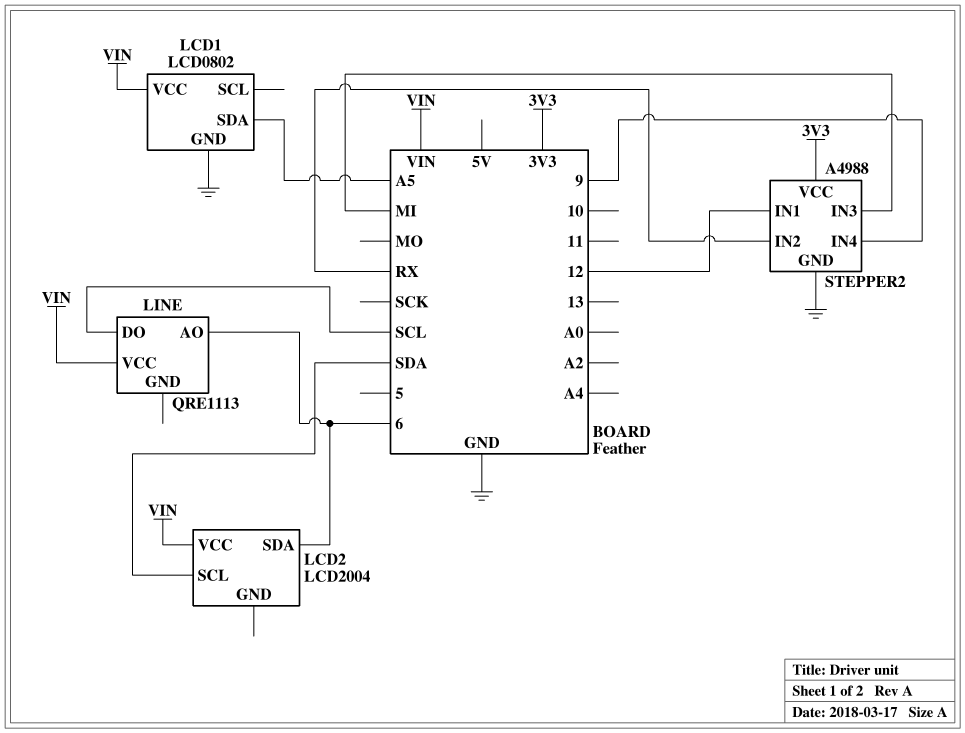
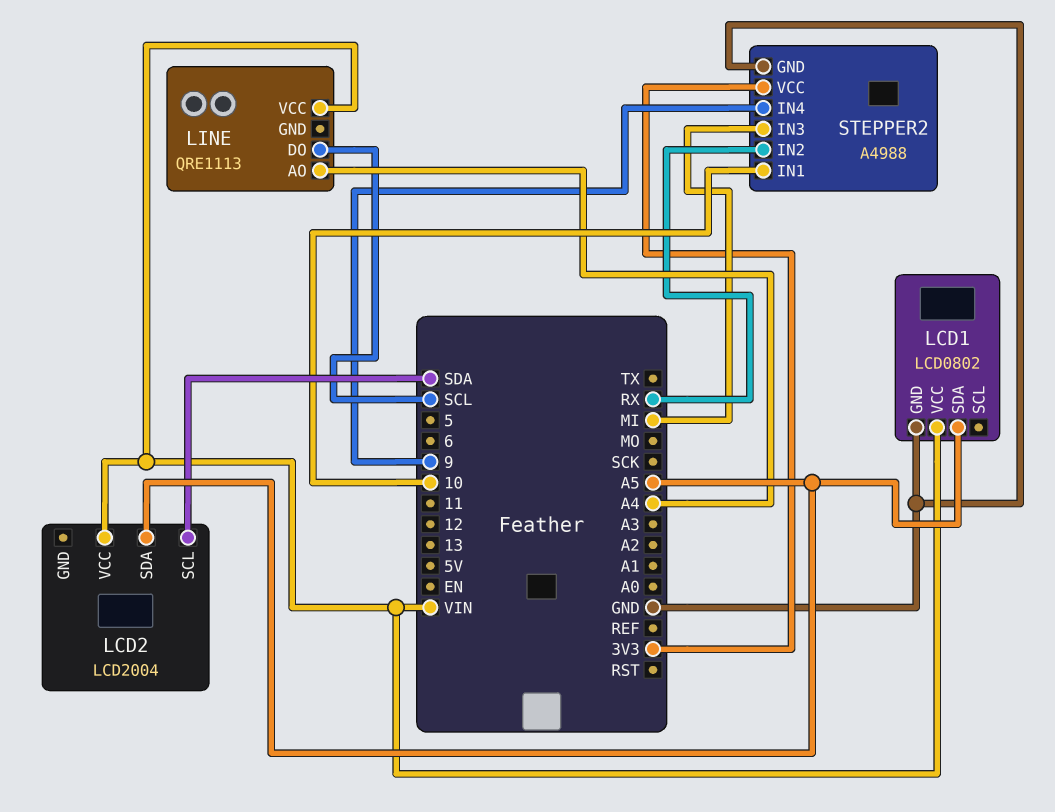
LCD2 pin SDA: 6 -> A5
LINE pin AO: 6 -> A4
STEPPER2 pin IN1: 12 -> 10

